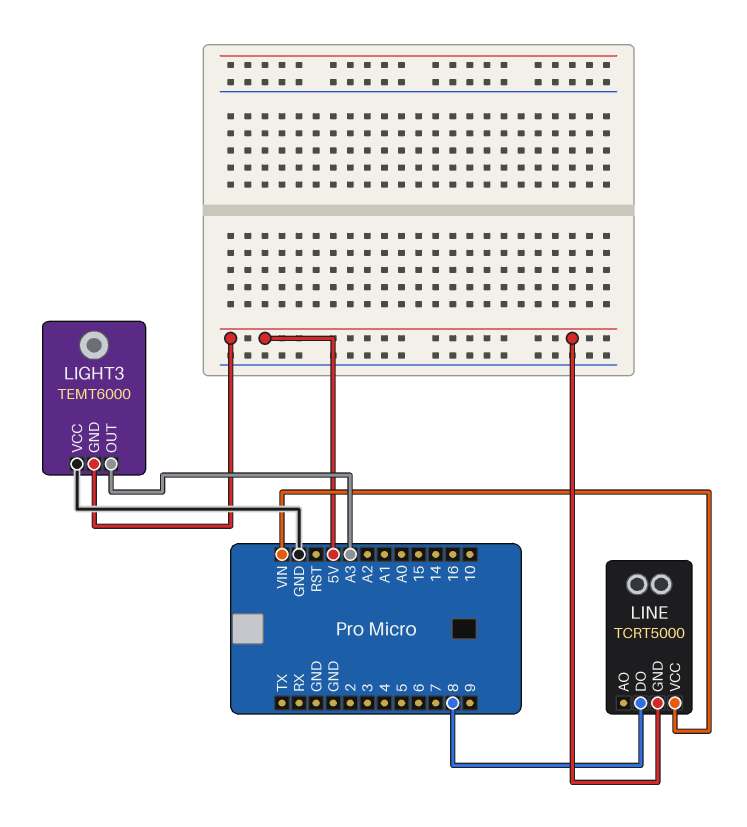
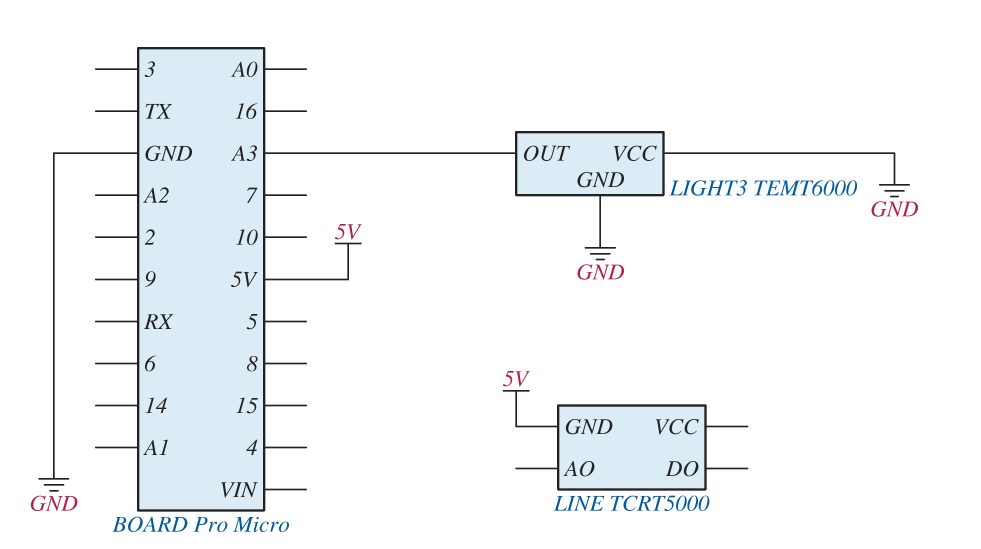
LIGHT3 pin GND: 5V -> GND
LINE pin DO: 8 -> none
LINE pin VCC: VIN -> none

